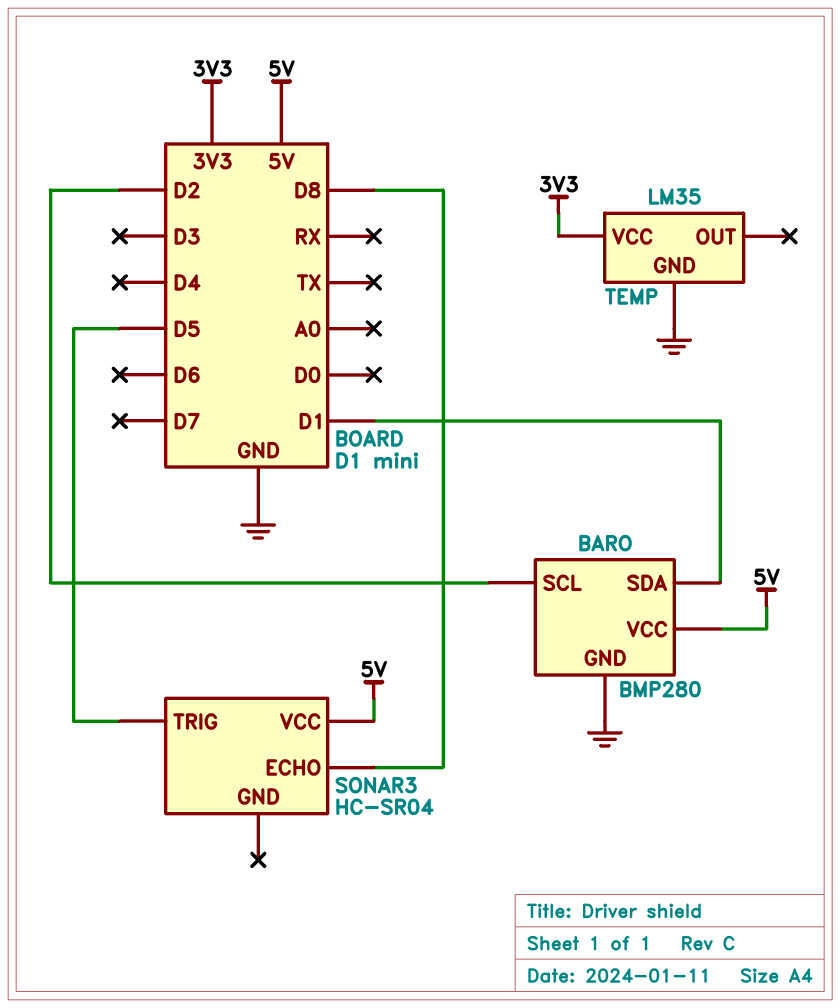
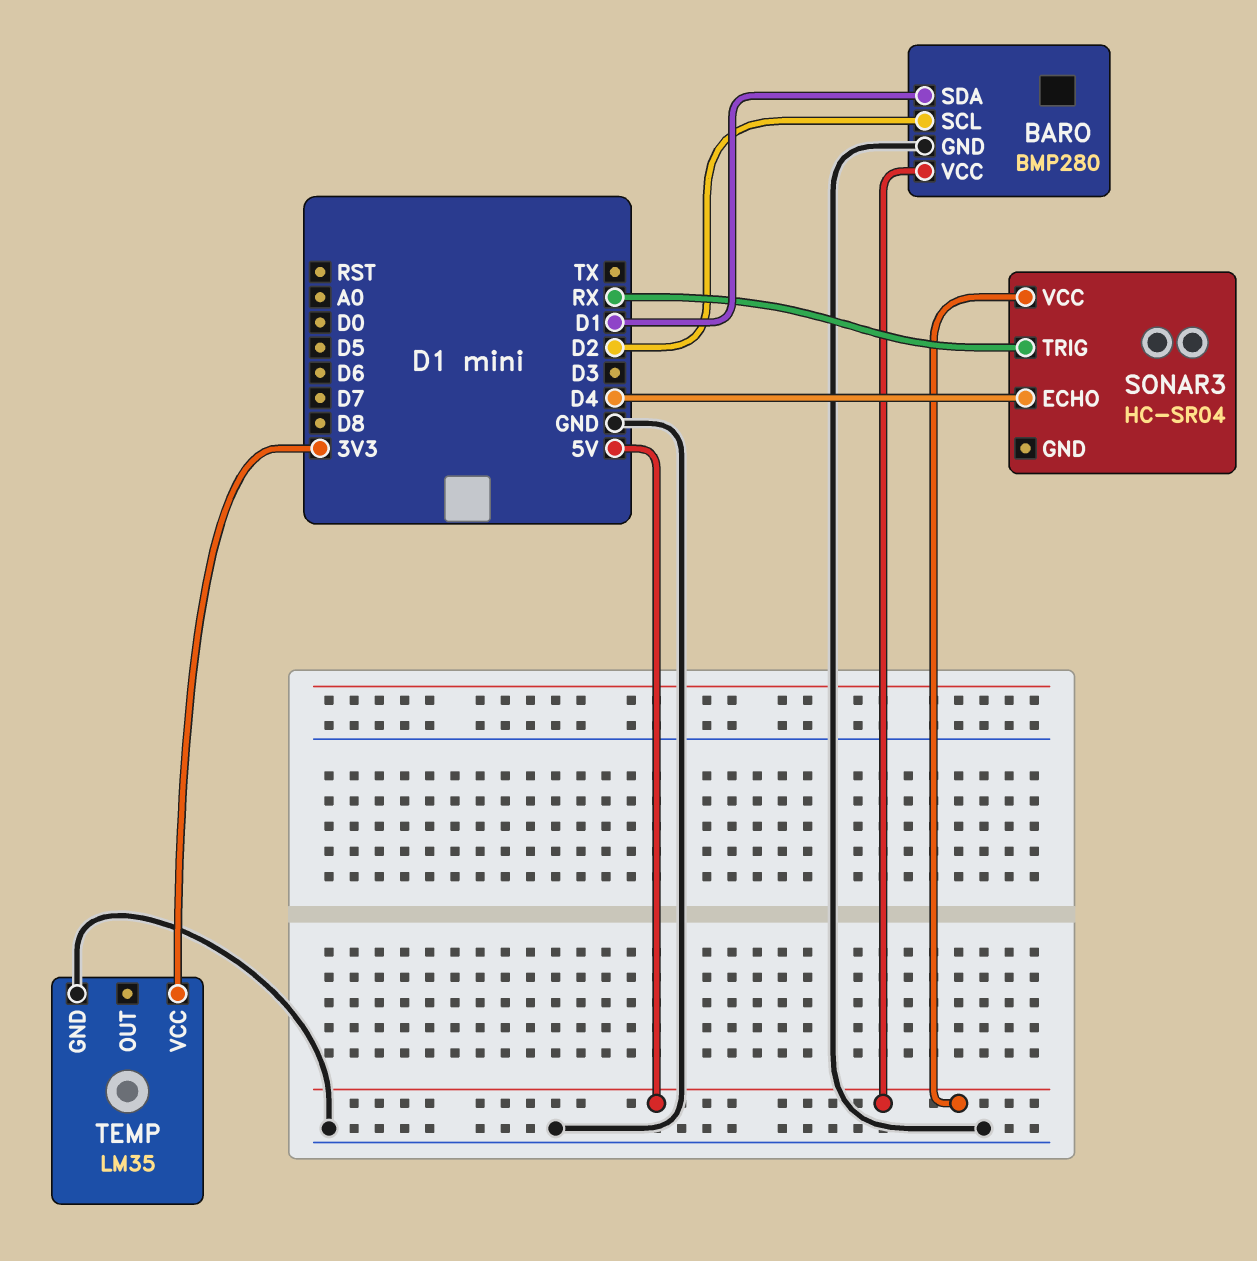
SONAR3 pin ECHO: D8 -> D4
SONAR3 pin TRIG: D5 -> RX

